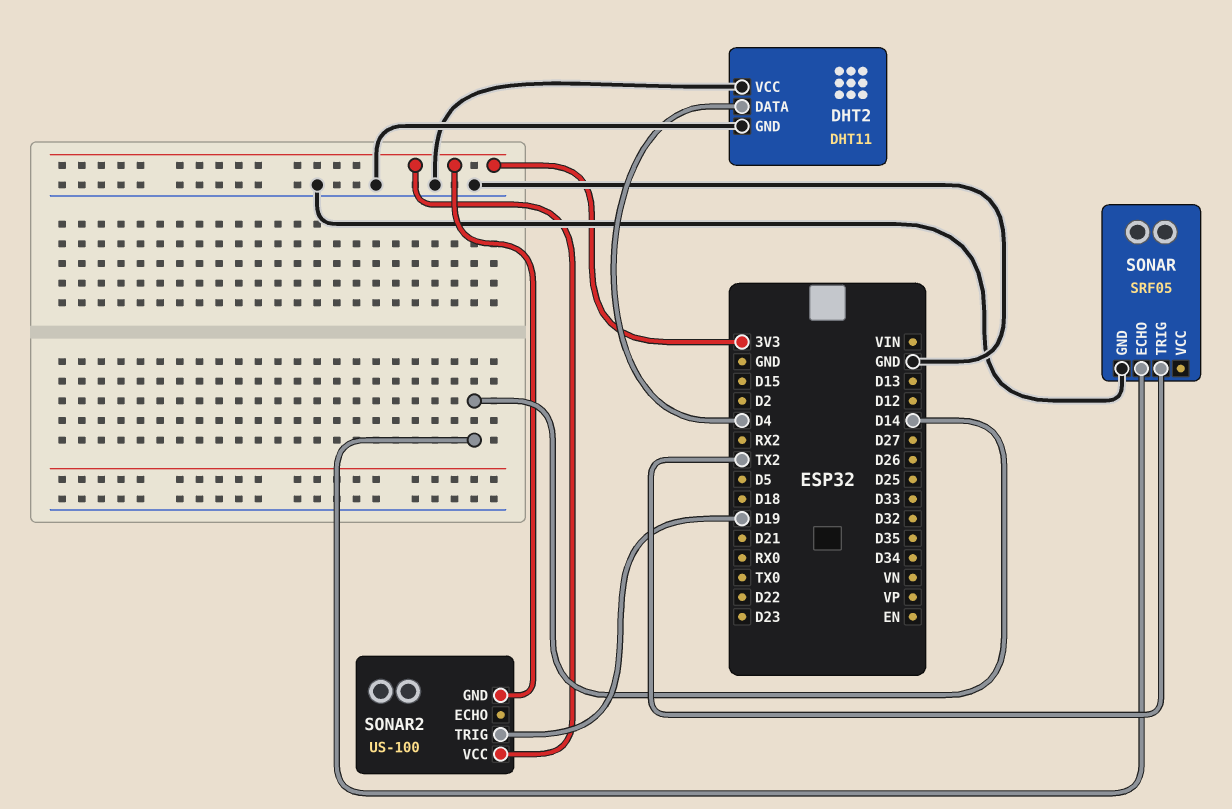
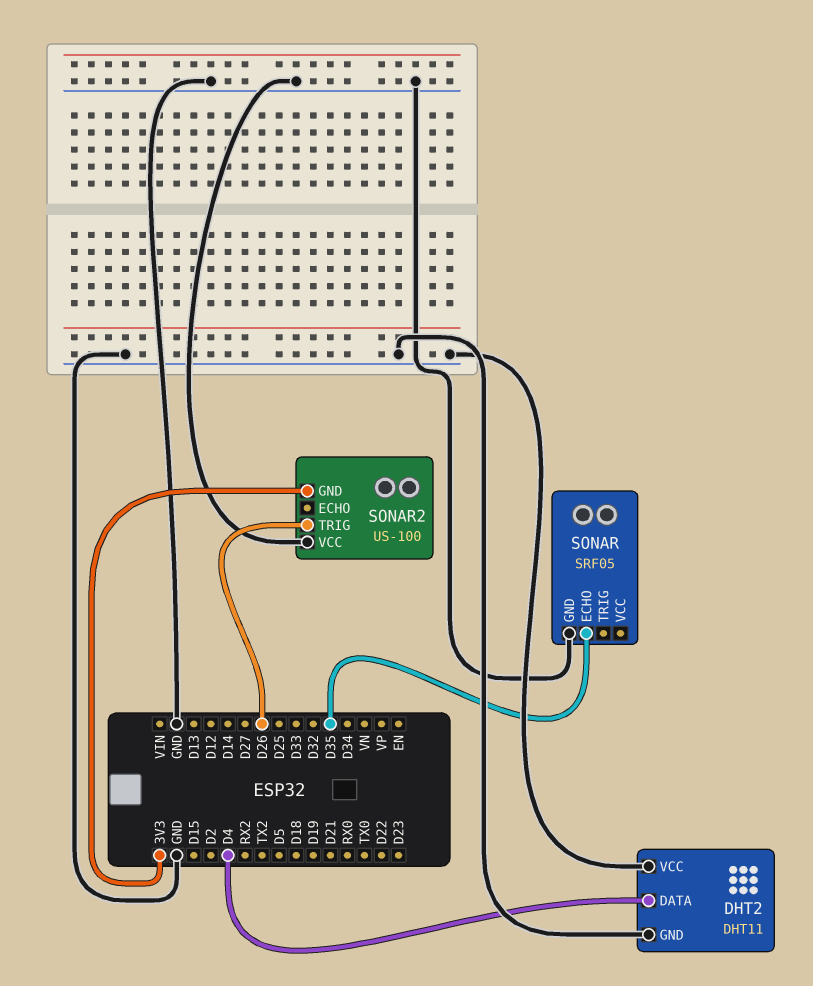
SONAR pin ECHO: D14 -> D35
SONAR pin TRIG: TX2 -> none
SONAR2 pin TRIG: D19 -> D26
SONAR2 pin VCC: 3V3 -> GND

